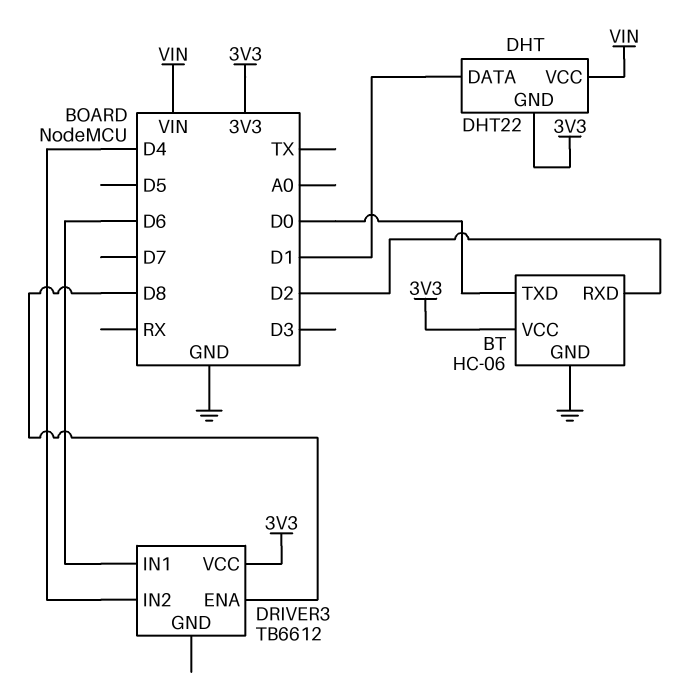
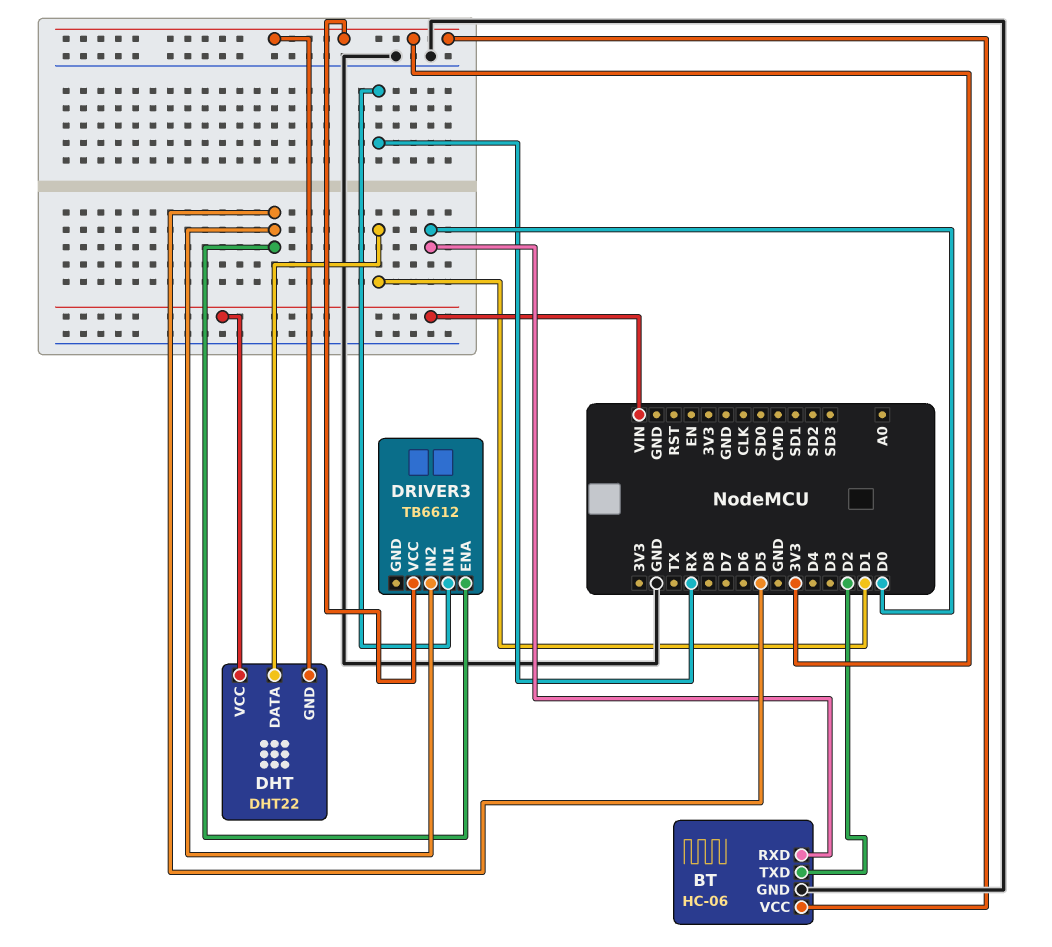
BT pin RXD: D2 -> D0
BT pin TXD: D0 -> D2
DRIVER3 pin ENA: D8 -> D5
DRIVER3 pin IN1: D6 -> RX
DRIVER3 pin IN2: D4 -> D5

